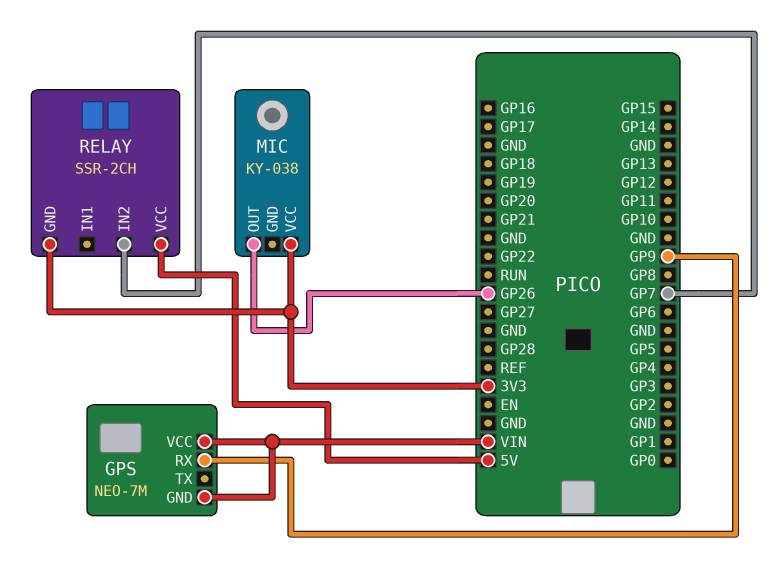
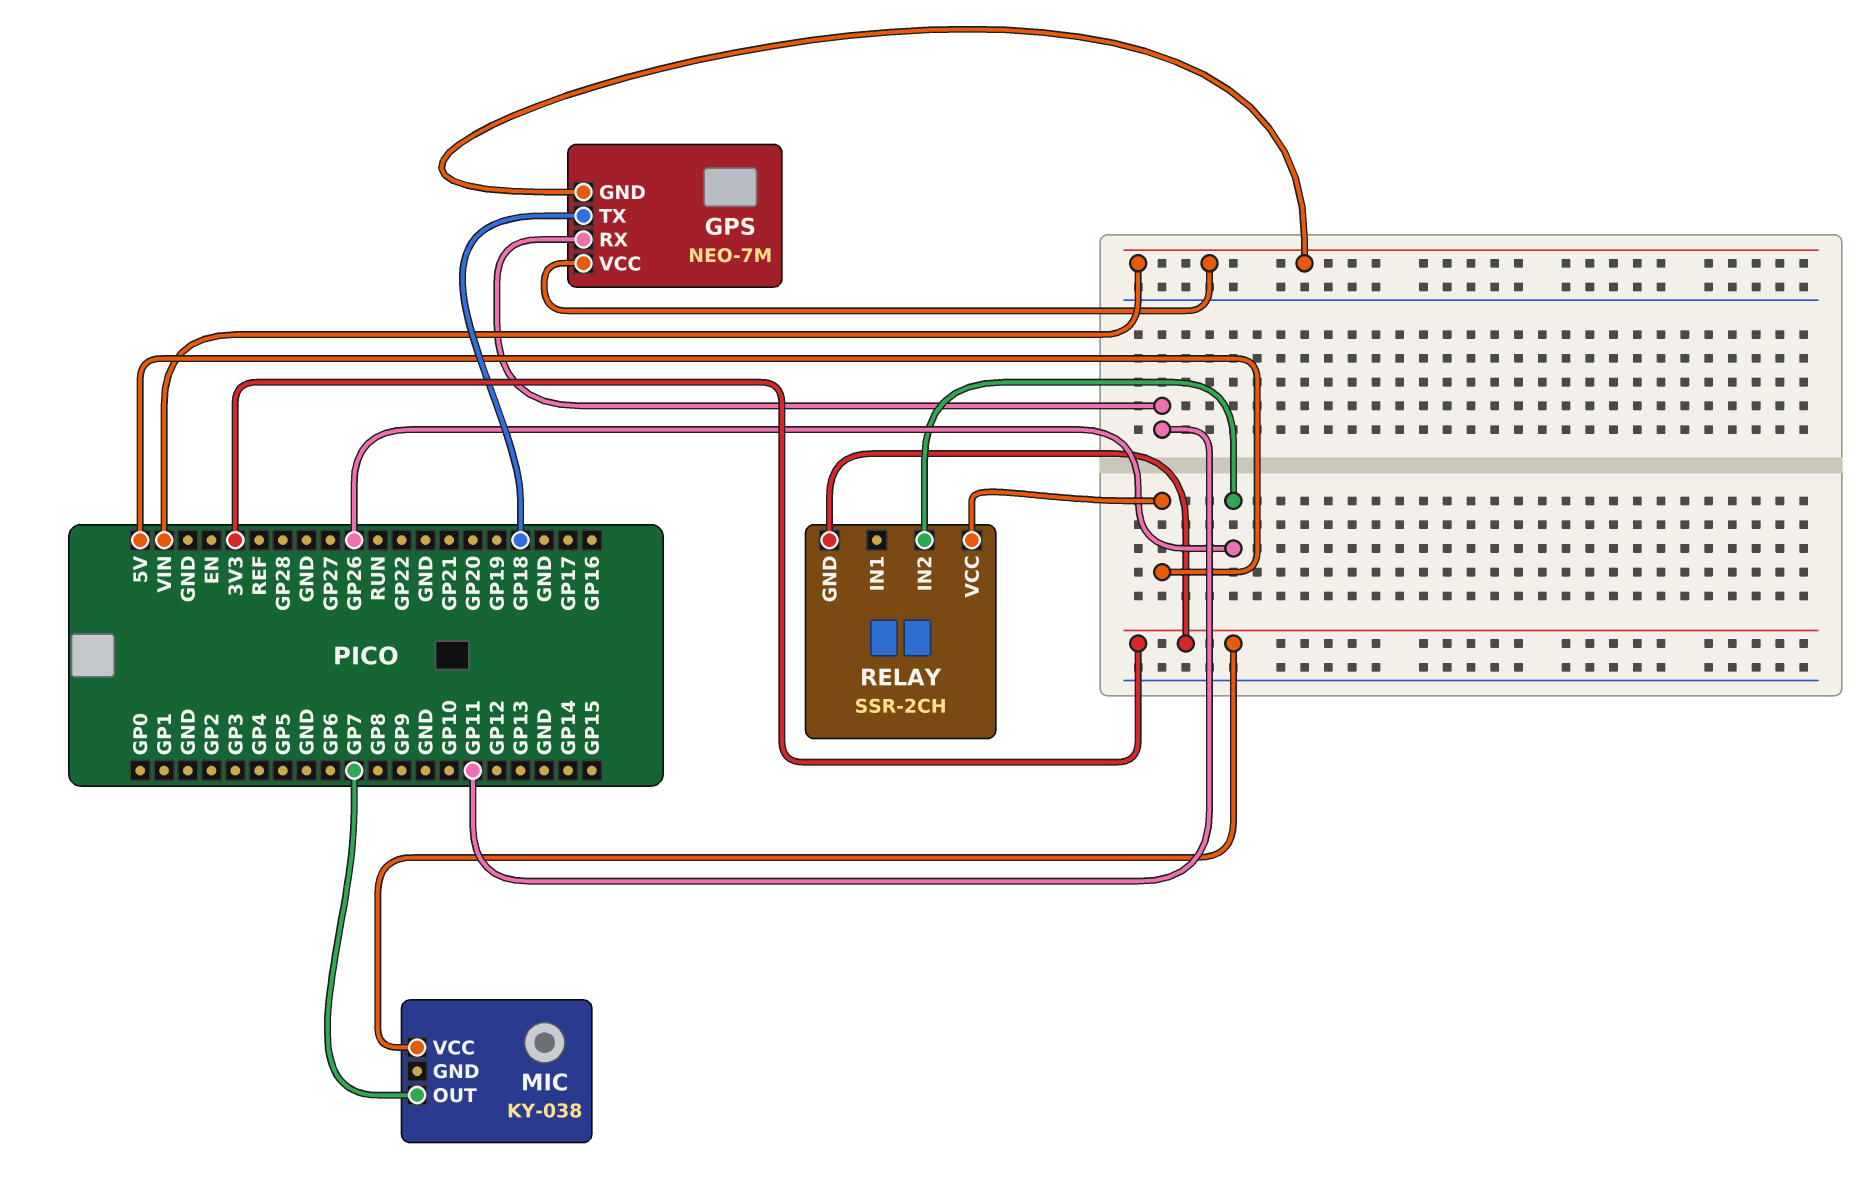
GPS pin RX: GP9 -> GP11
GPS pin TX: none -> GP18
MIC pin OUT: GP26 -> GP7
RELAY pin IN2: GP7 -> GP26

